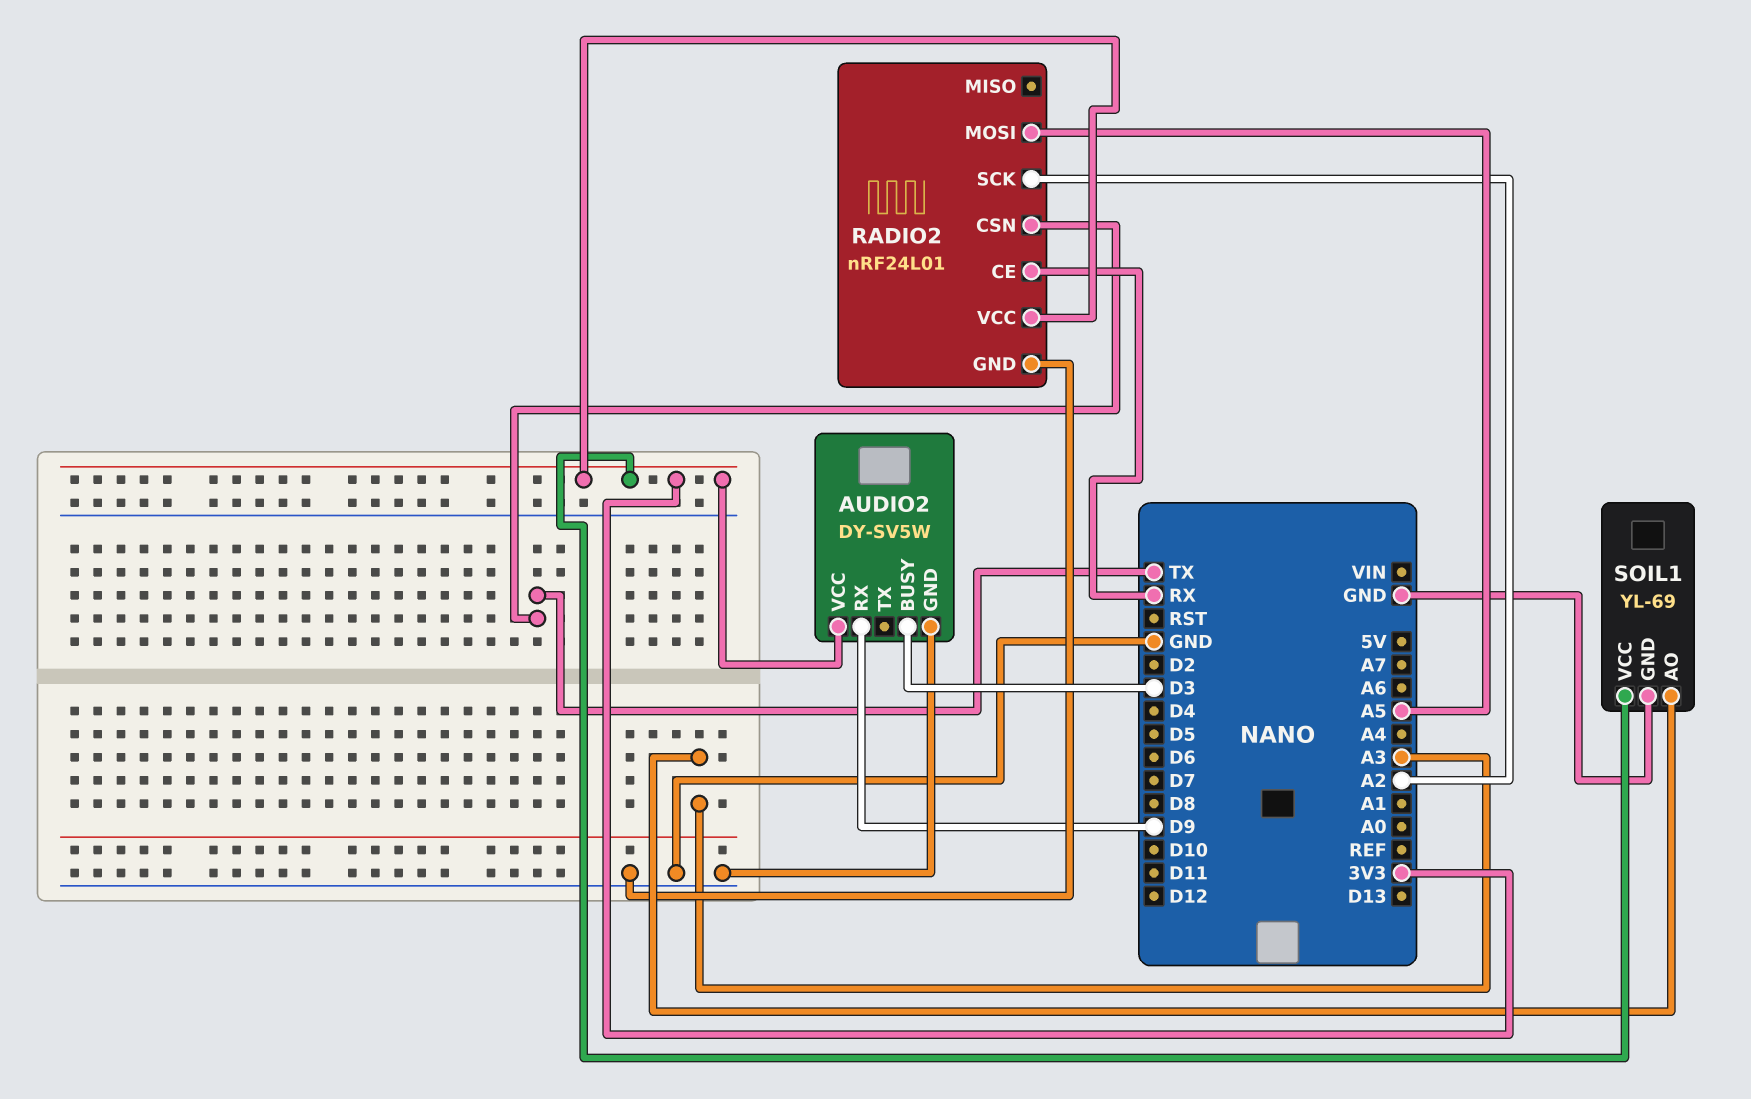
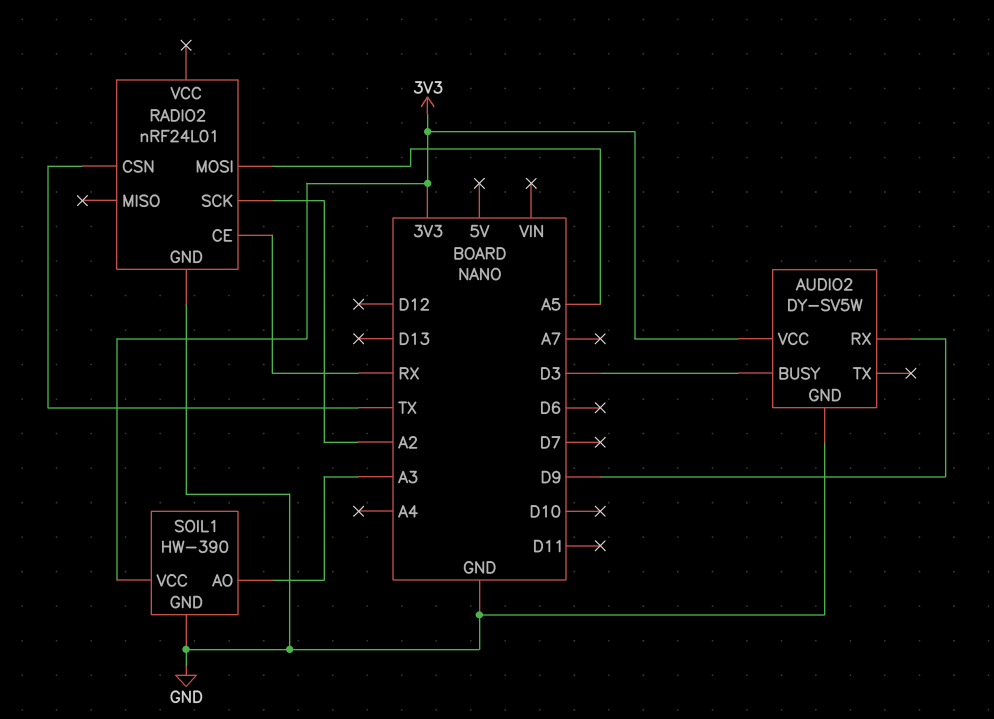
RADIO2 pin VCC: 3V3 -> none
SOIL1: YL-69 -> HW-390

